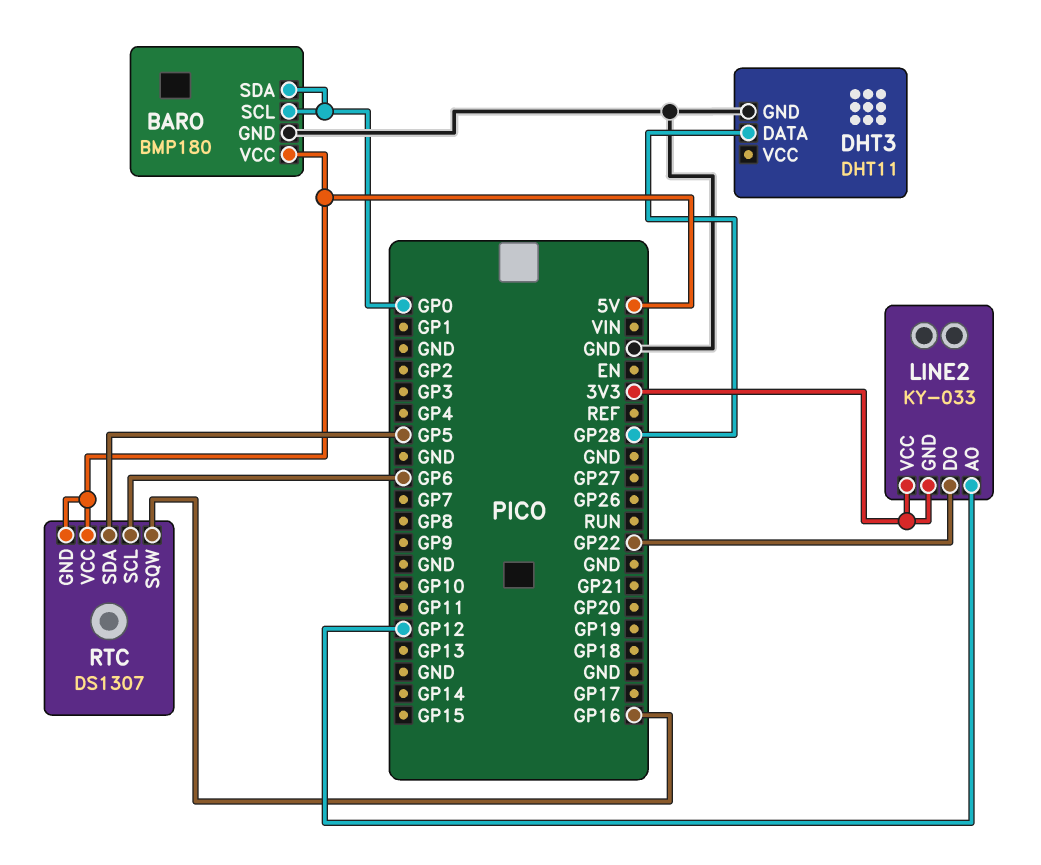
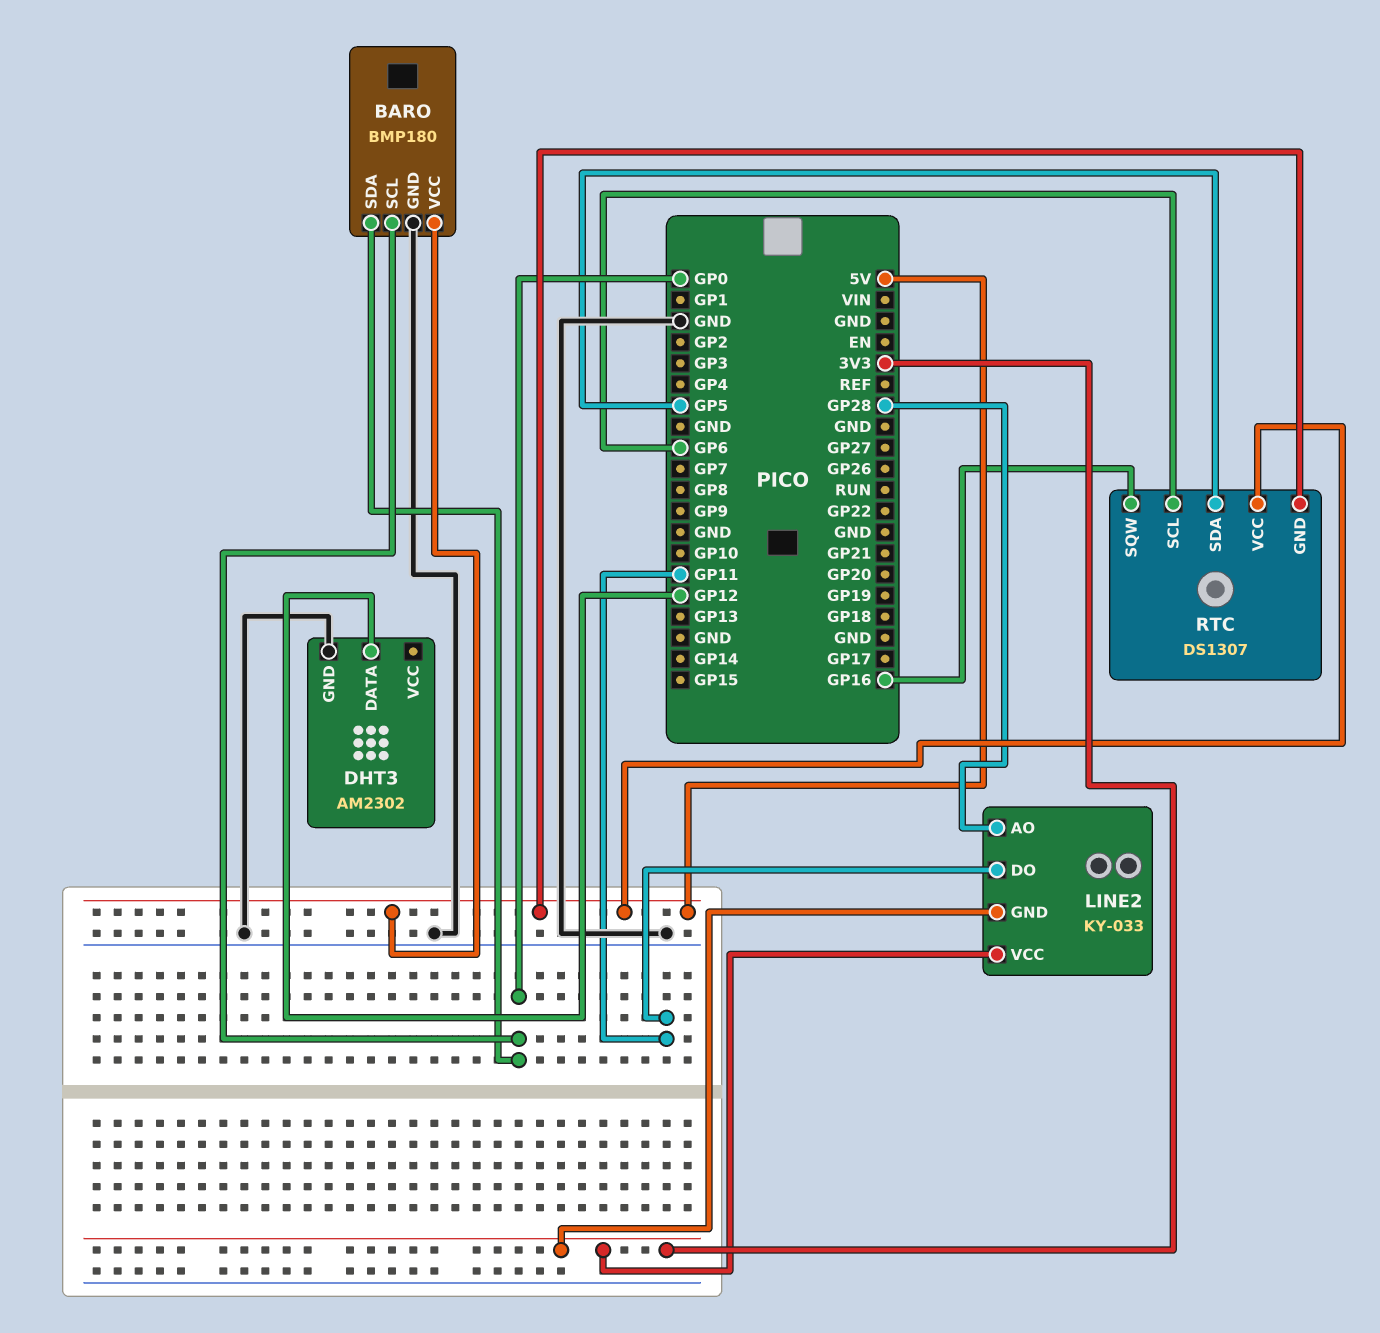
DHT3: DHT11 -> AM2302
DHT3 pin DATA: GP28 -> GP12
LINE2 pin AO: GP12 -> GP28
LINE2 pin DO: GP22 -> GP11

